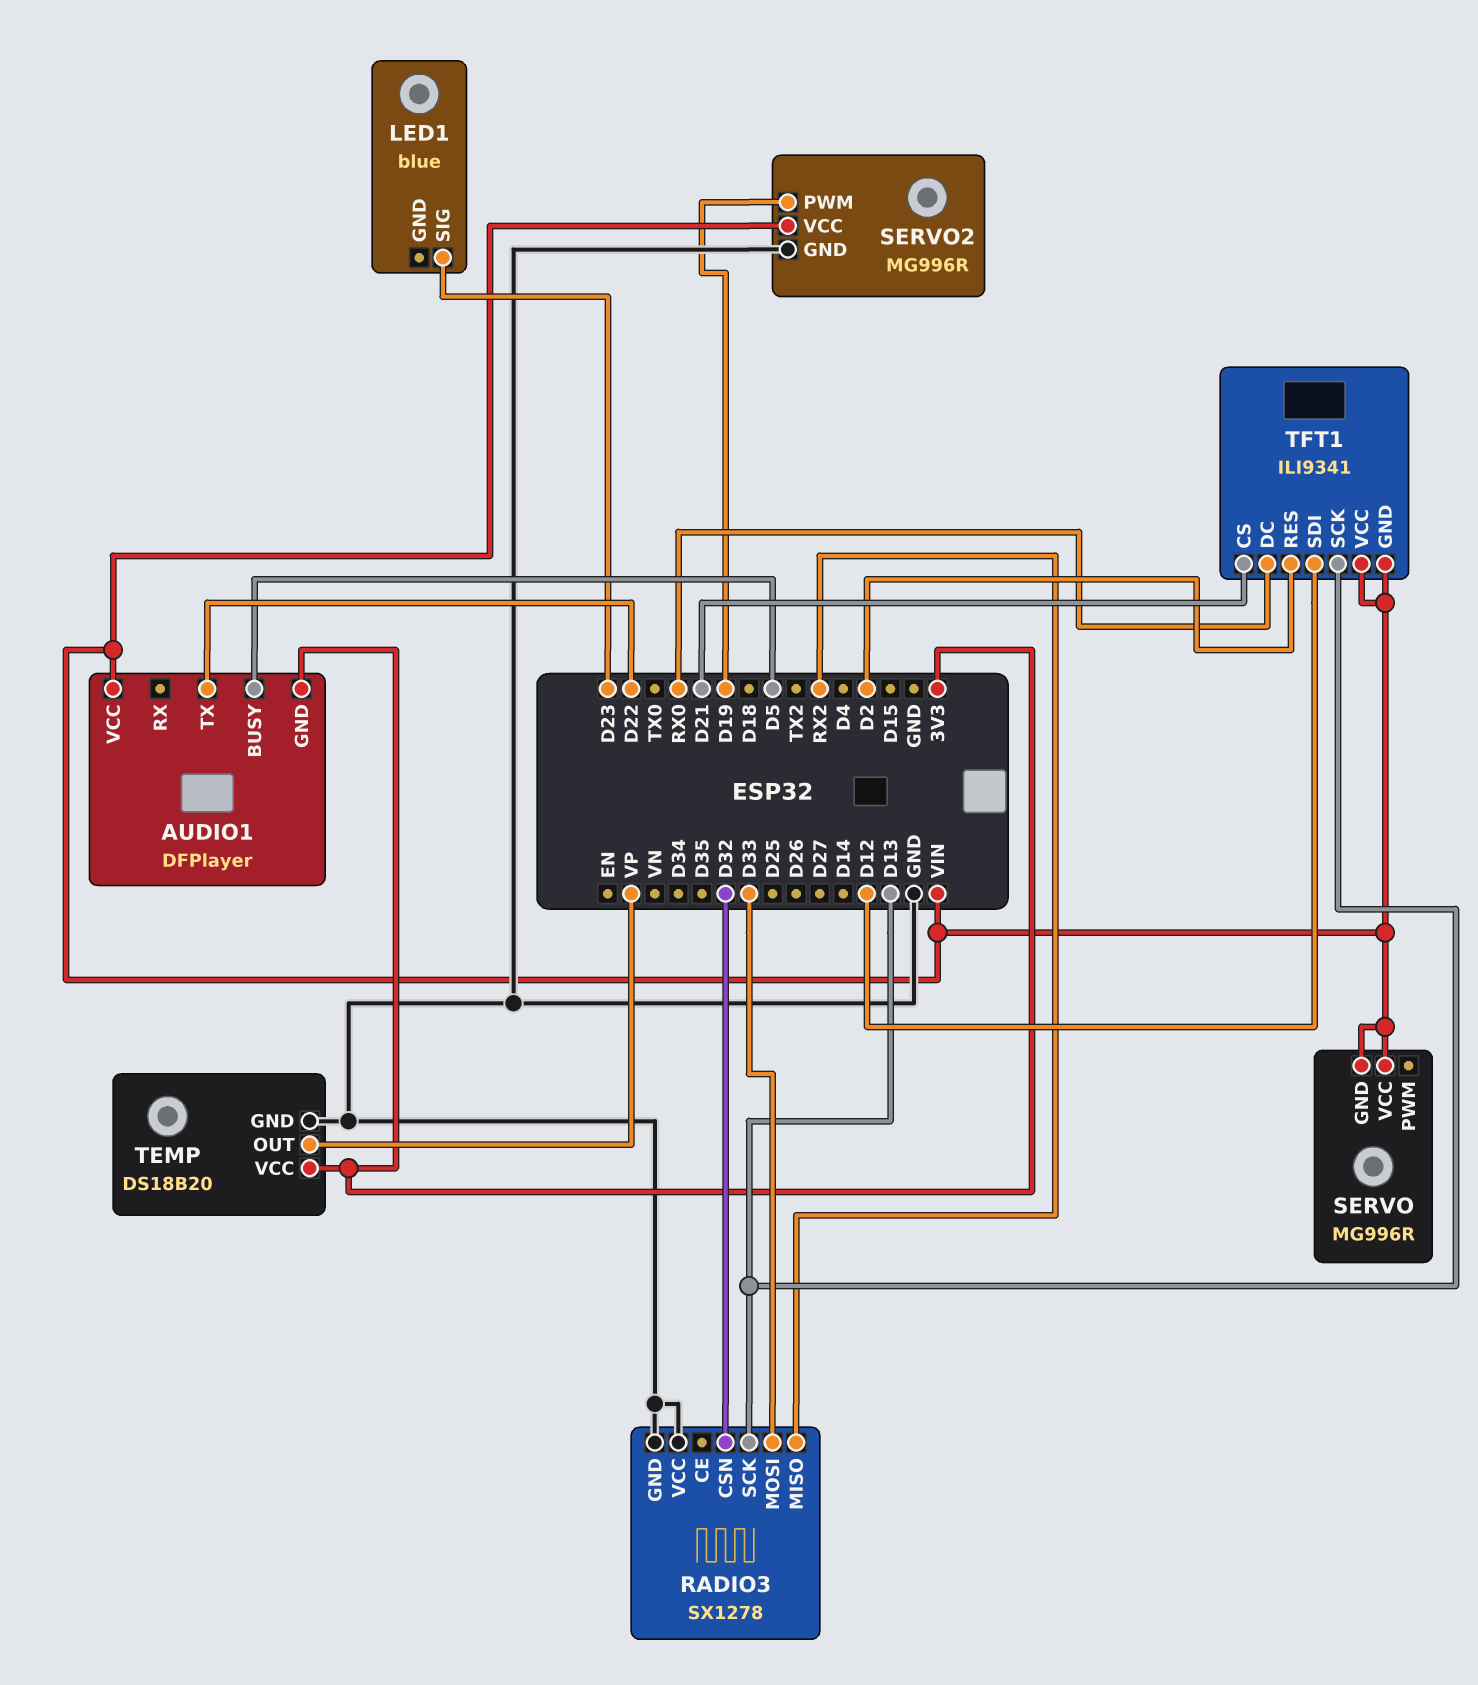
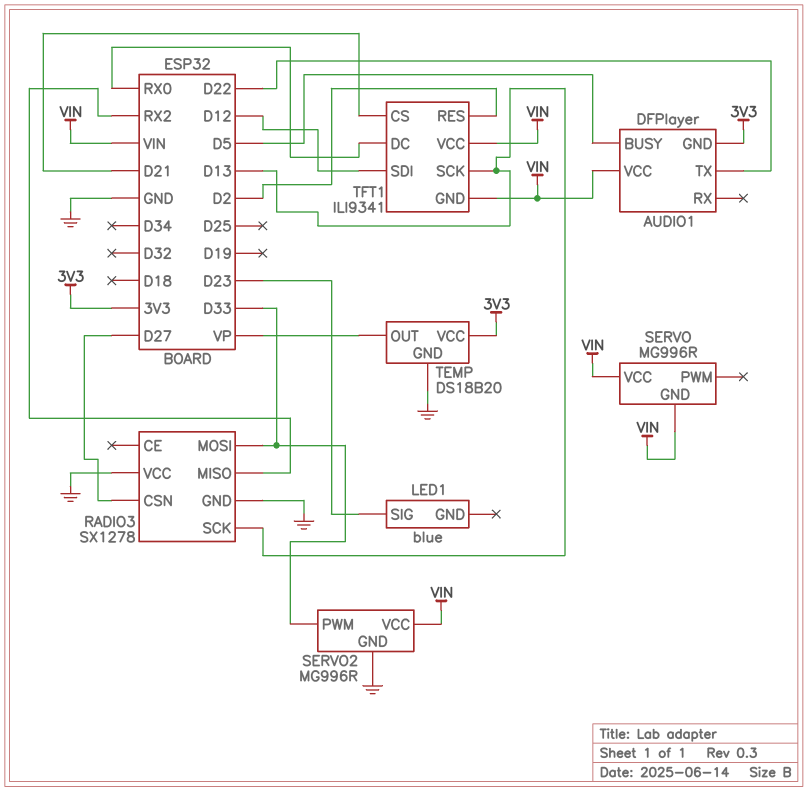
RADIO3 pin CSN: D32 -> D27
SERVO2 pin PWM: D19 -> D33

